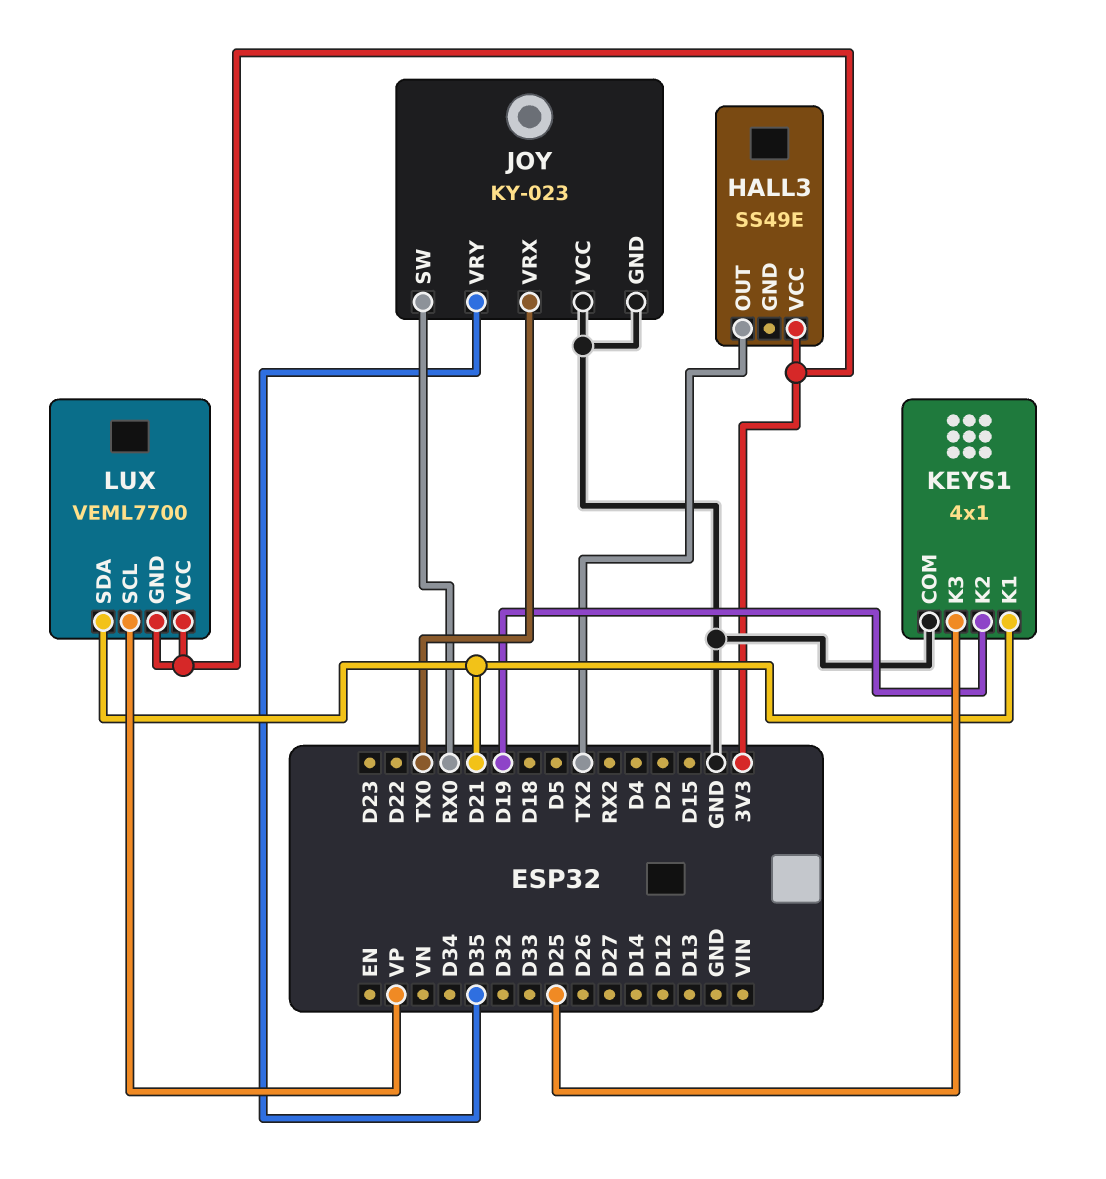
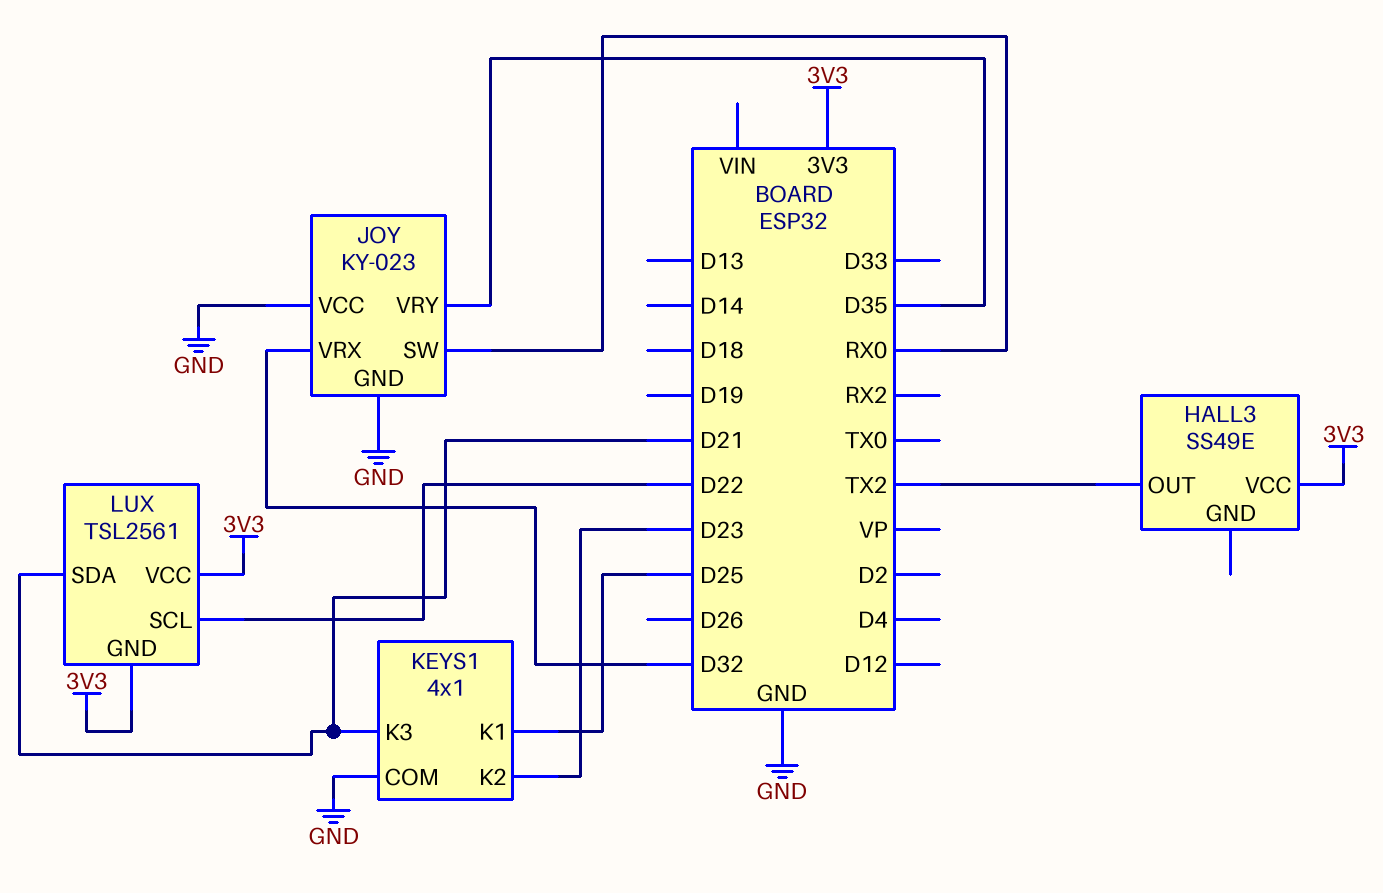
JOY pin VRX: TX0 -> D32
KEYS1 pin K1: D21 -> D25
KEYS1 pin K2: D19 -> D23
KEYS1 pin K3: D25 -> D21
LUX: VEML7700 -> TSL2561
LUX pin SCL: VP -> D22

